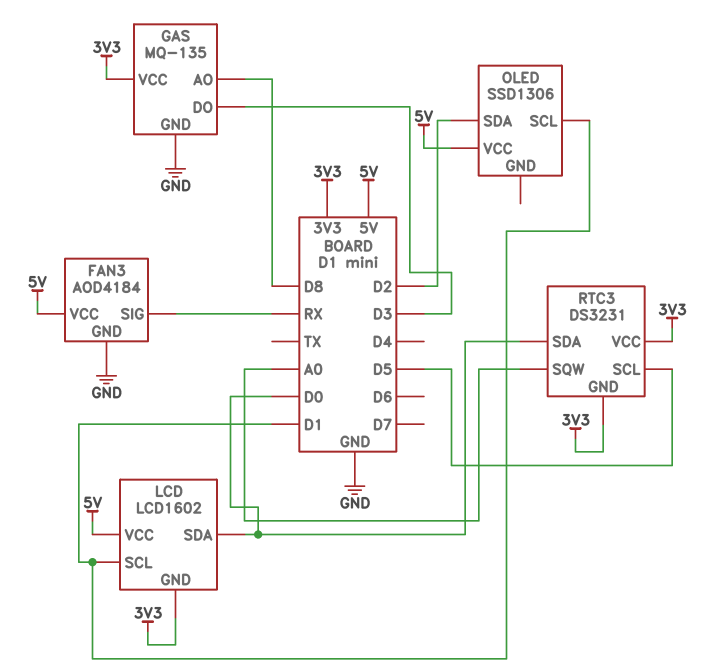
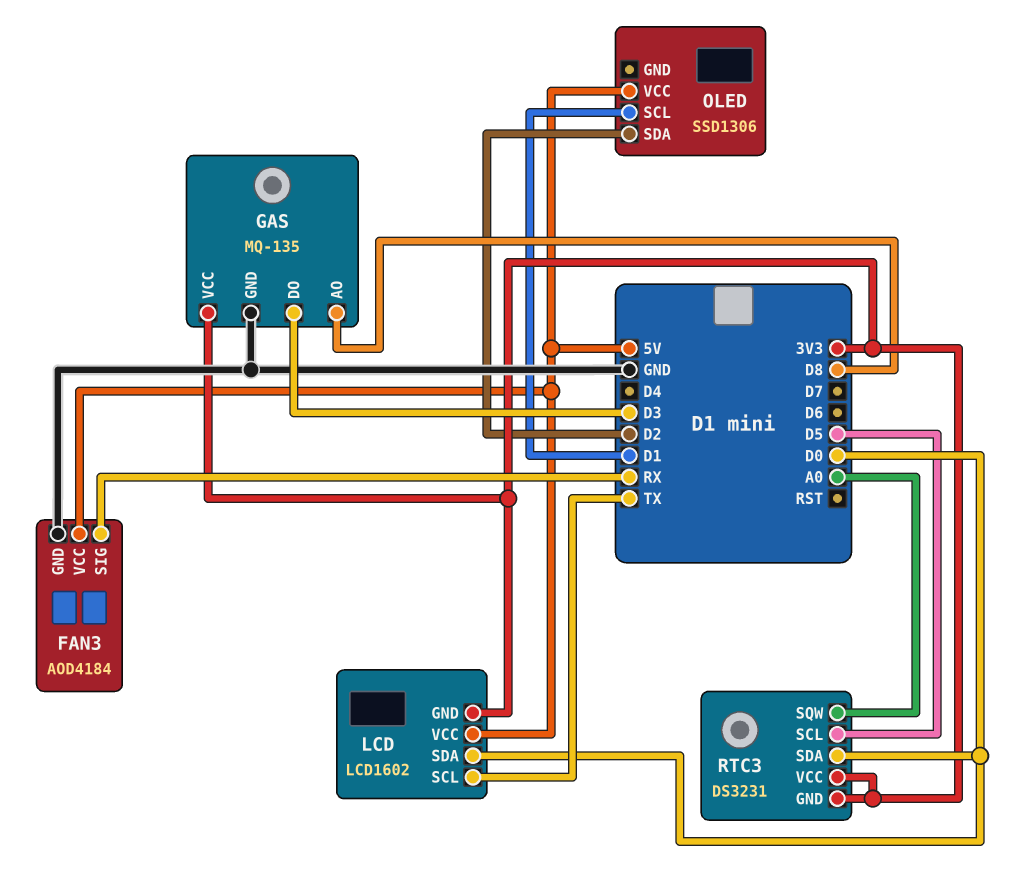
LCD pin SCL: D1 -> TX

